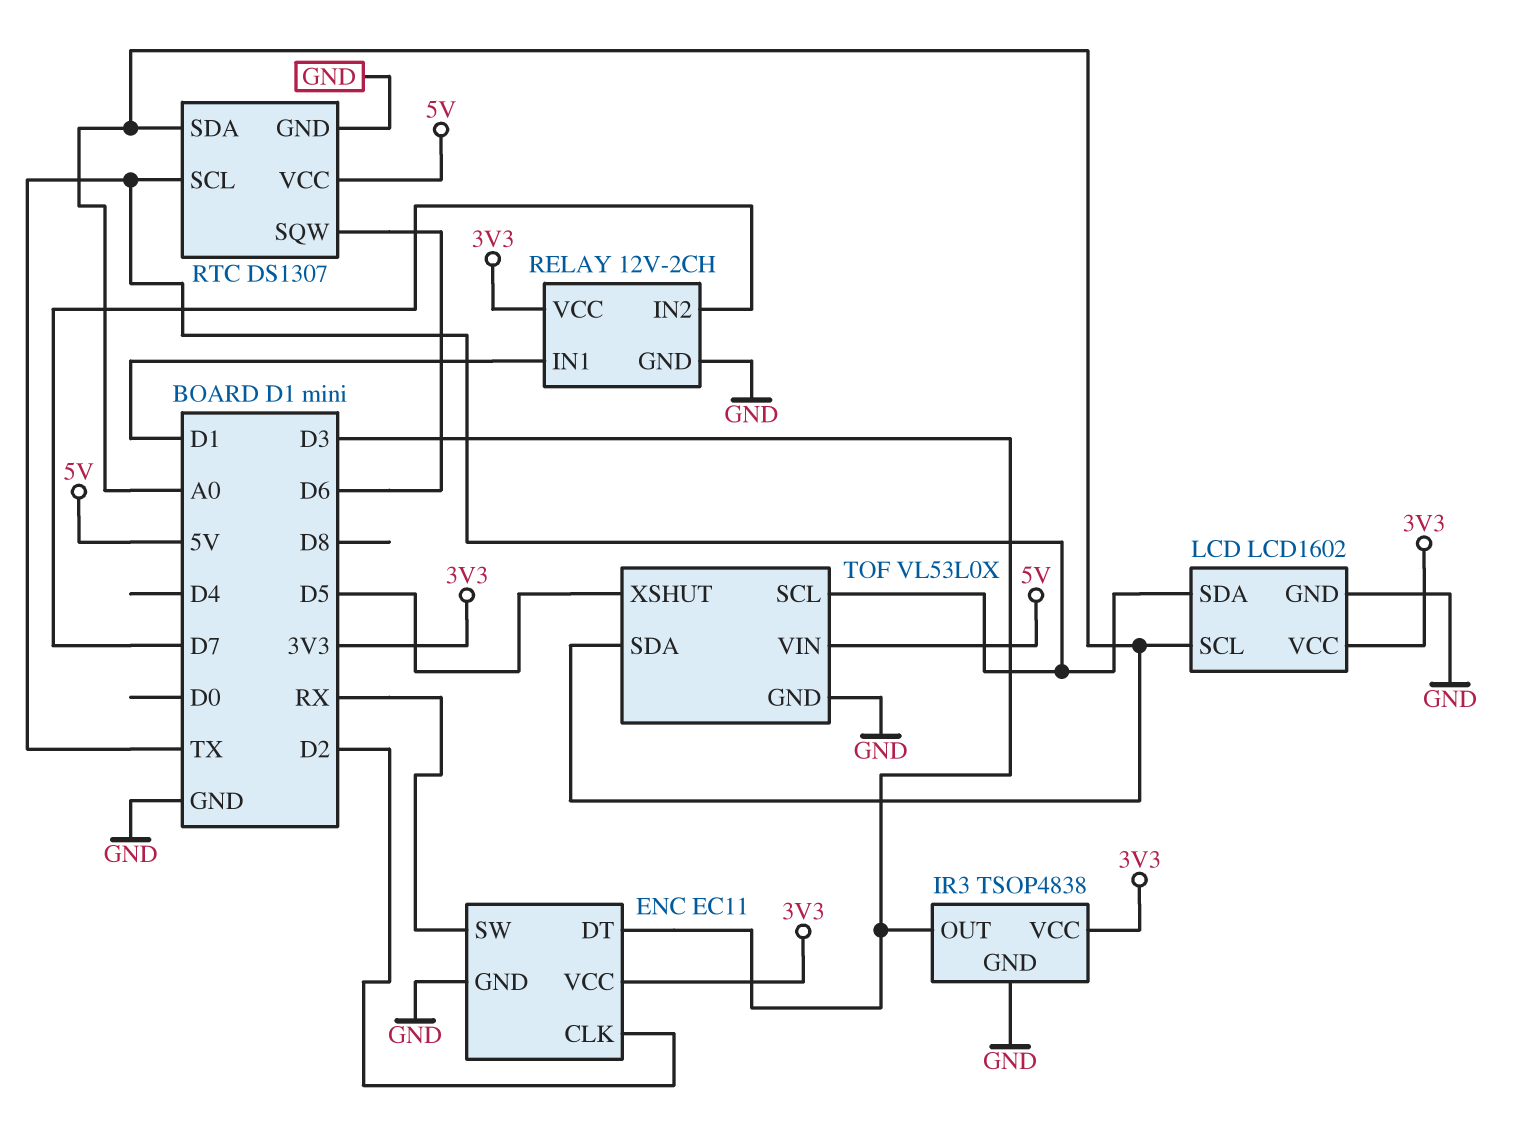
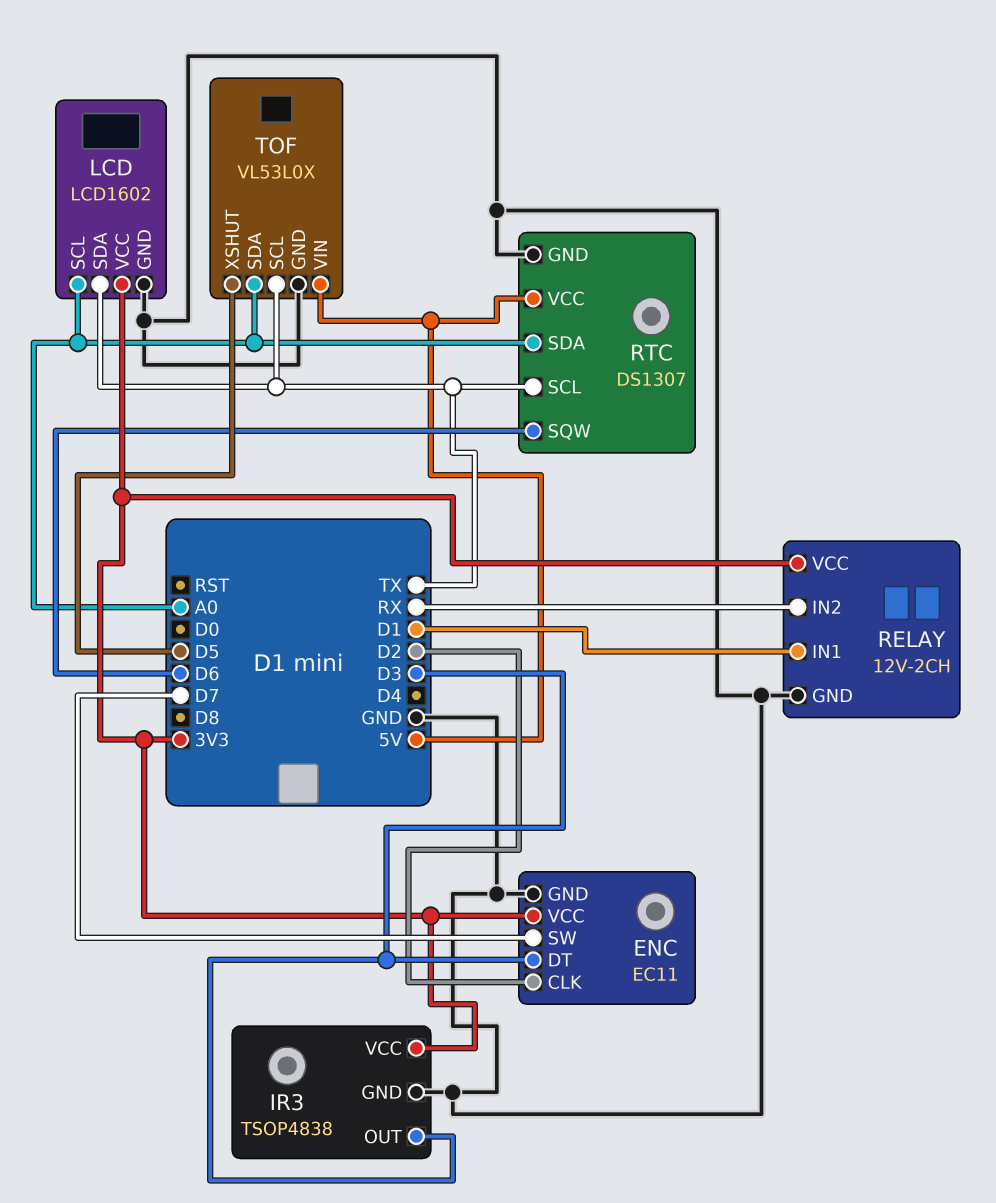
ENC pin SW: RX -> D7
RELAY pin IN2: D7 -> RX

